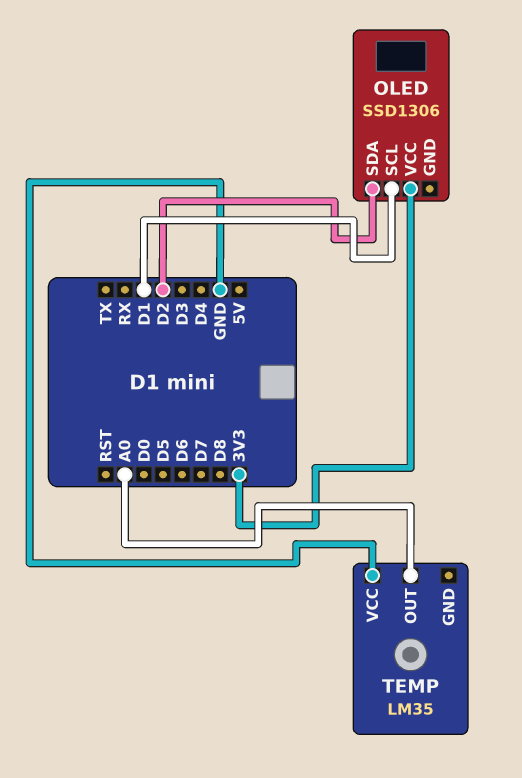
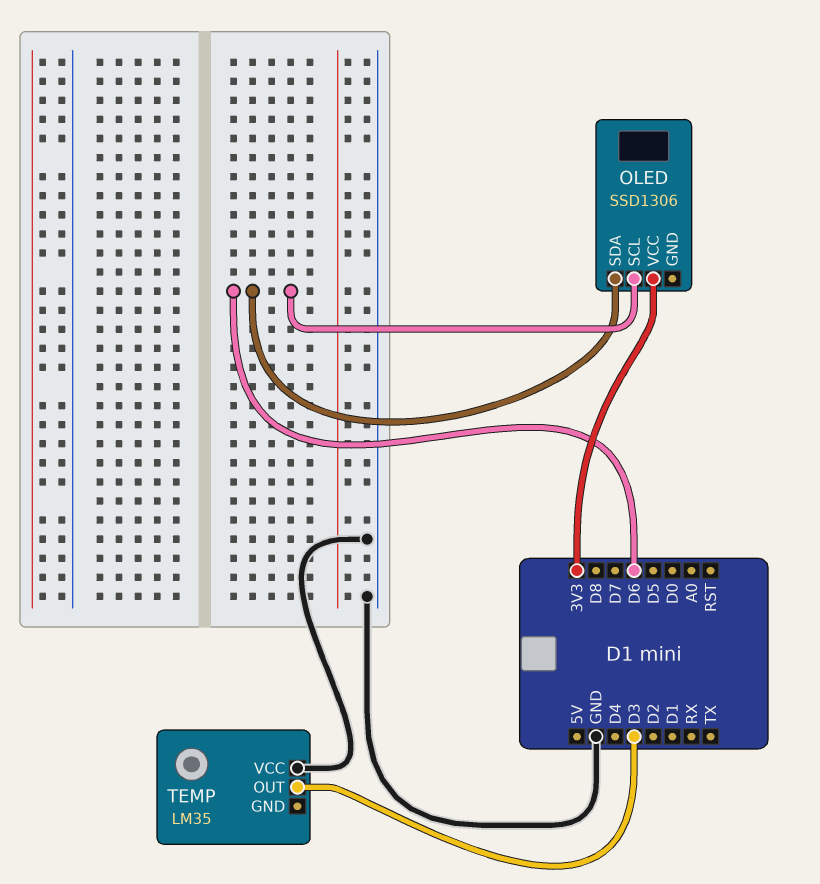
OLED pin SCL: D1 -> D6
OLED pin SDA: D2 -> D6
TEMP pin OUT: A0 -> D3

